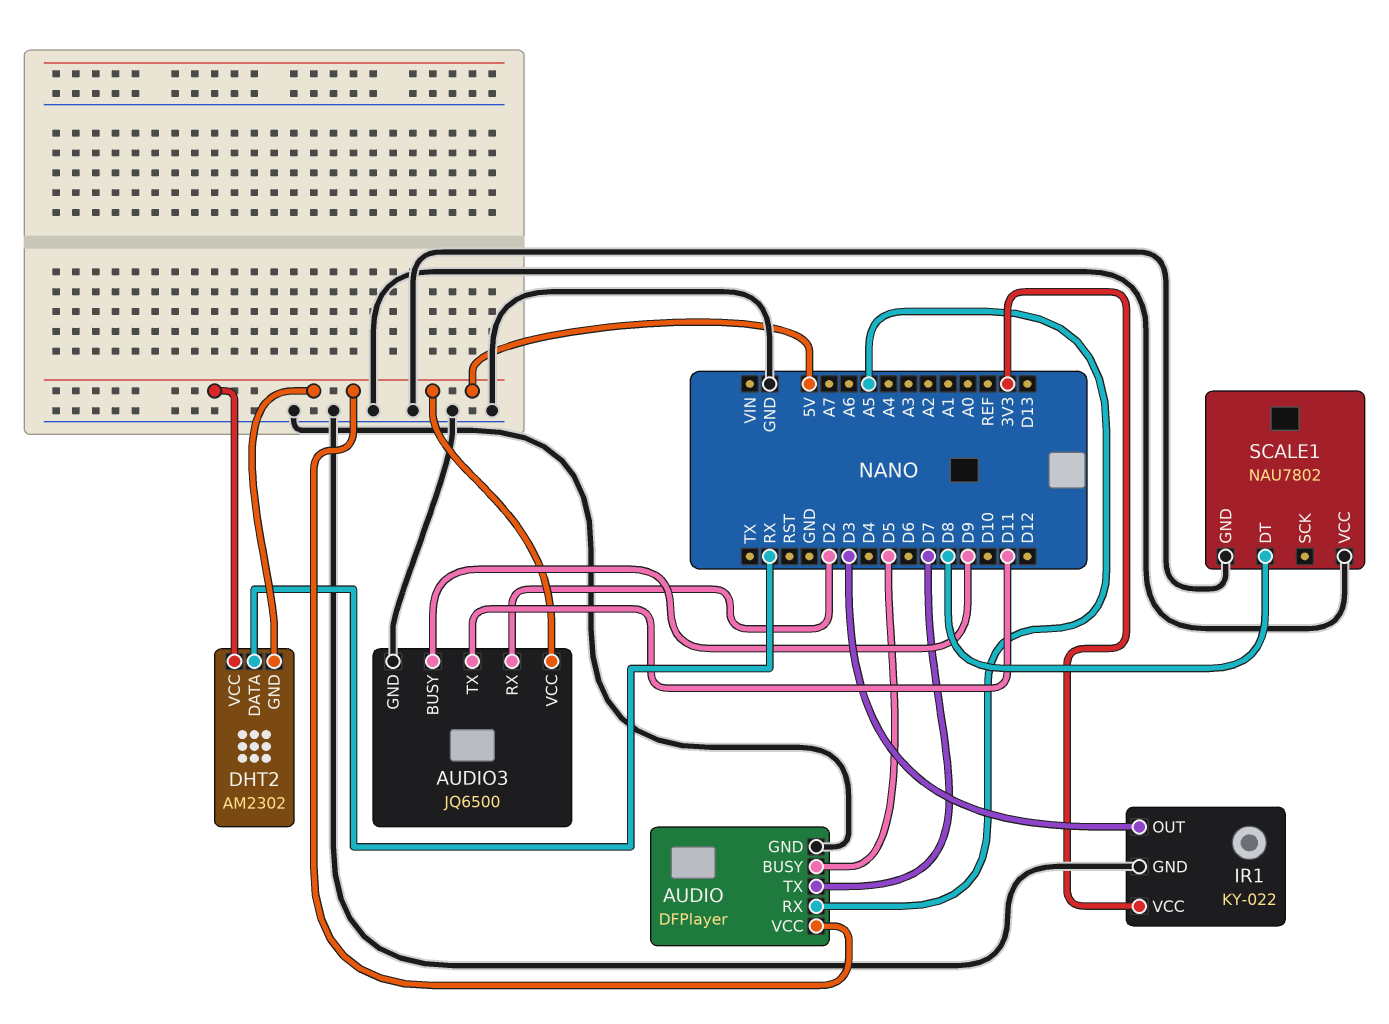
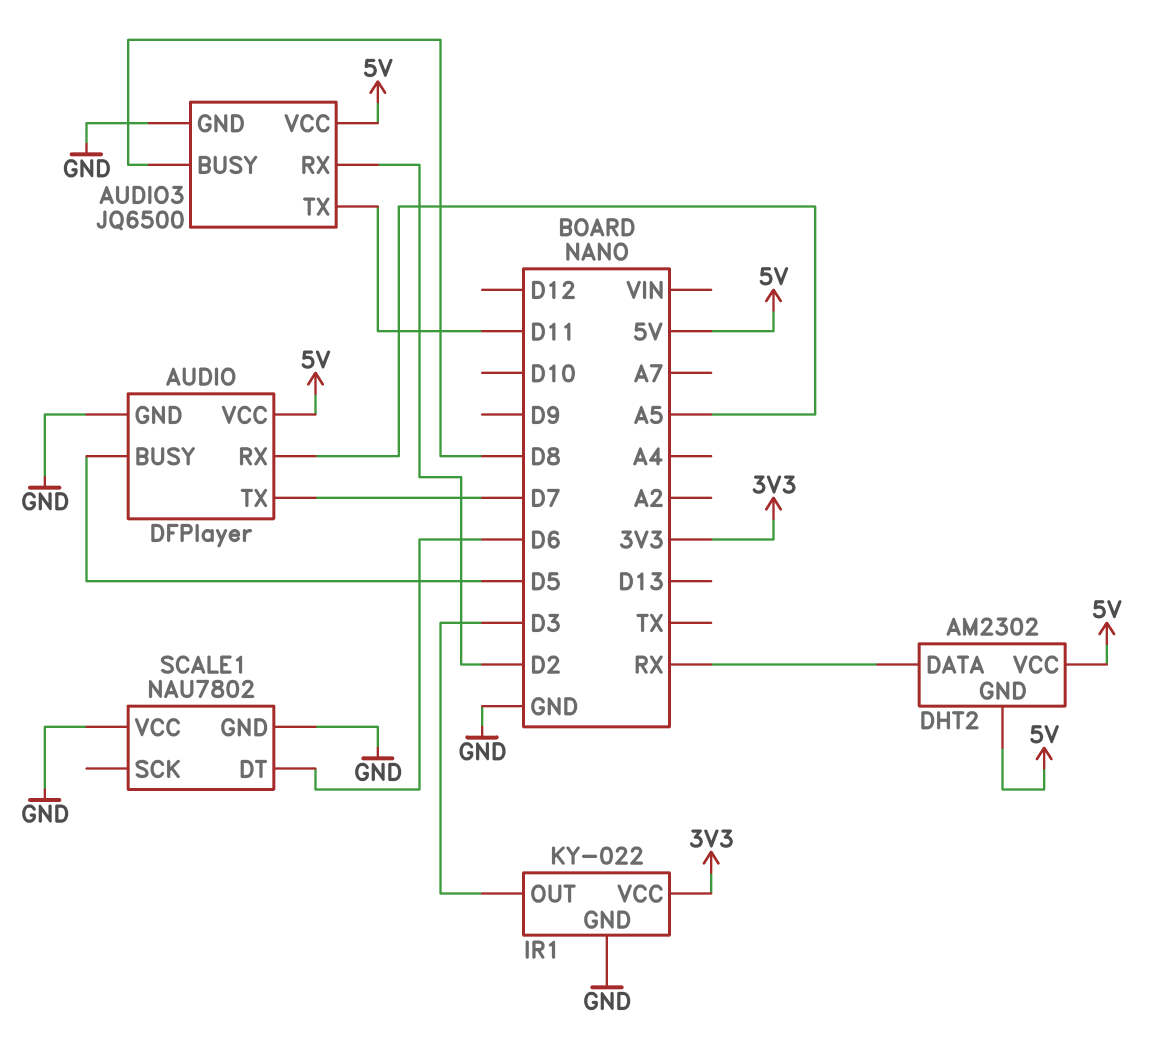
AUDIO3 pin BUSY: D9 -> D8
SCALE1 pin DT: D8 -> D6

